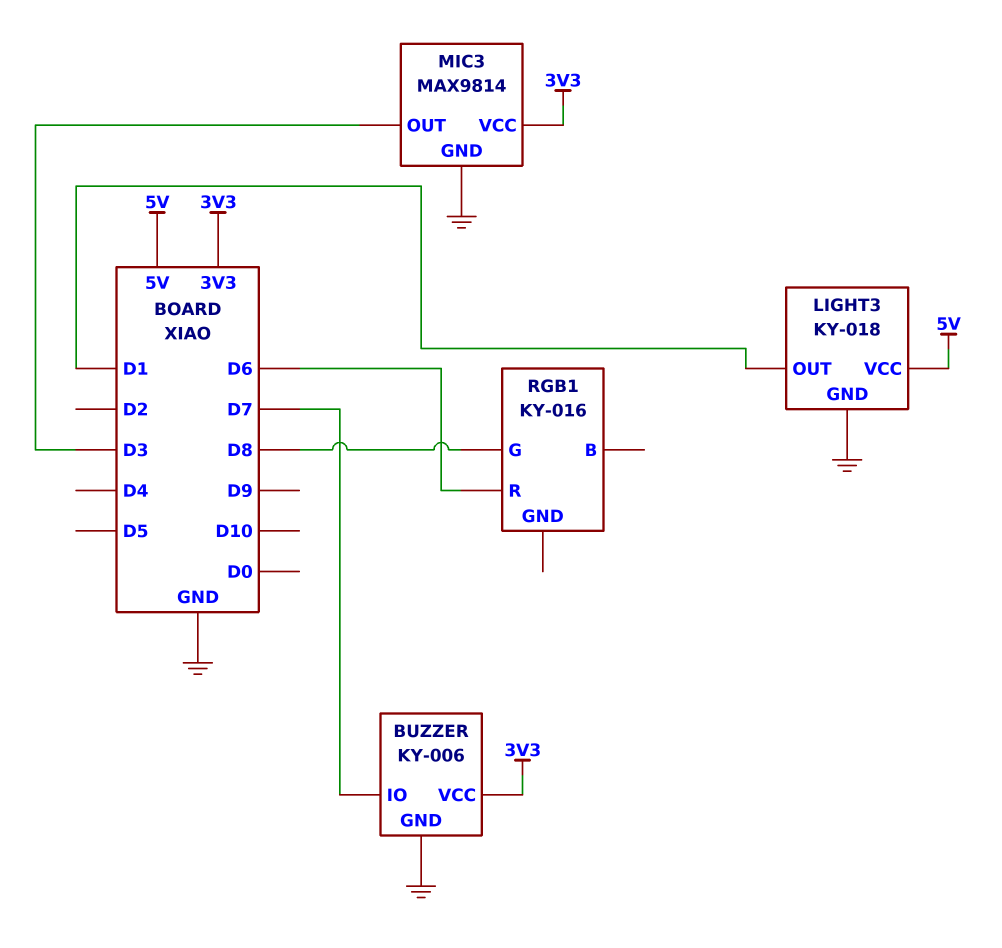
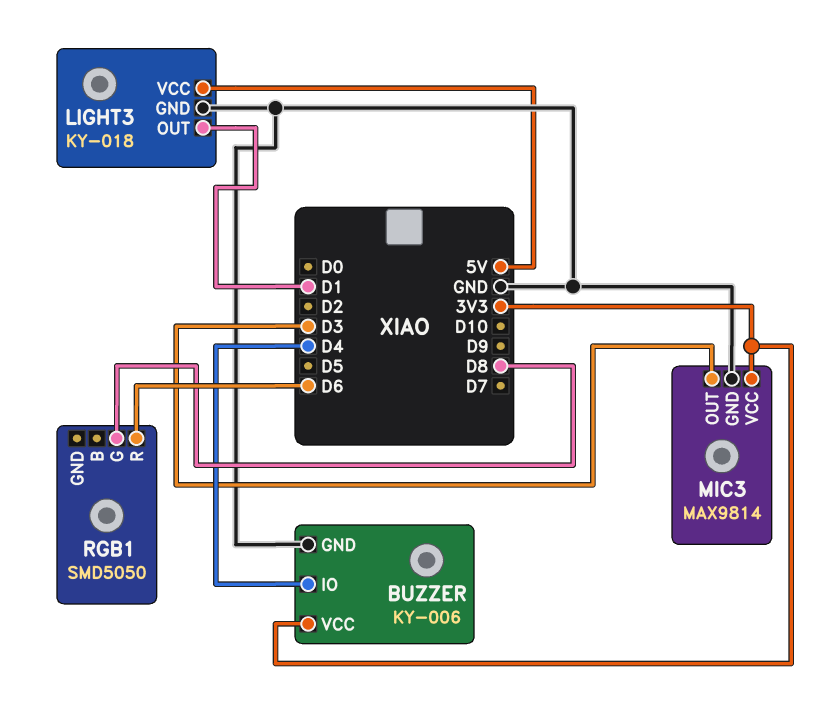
BUZZER pin IO: D7 -> D4
RGB1: KY-016 -> SMD5050

